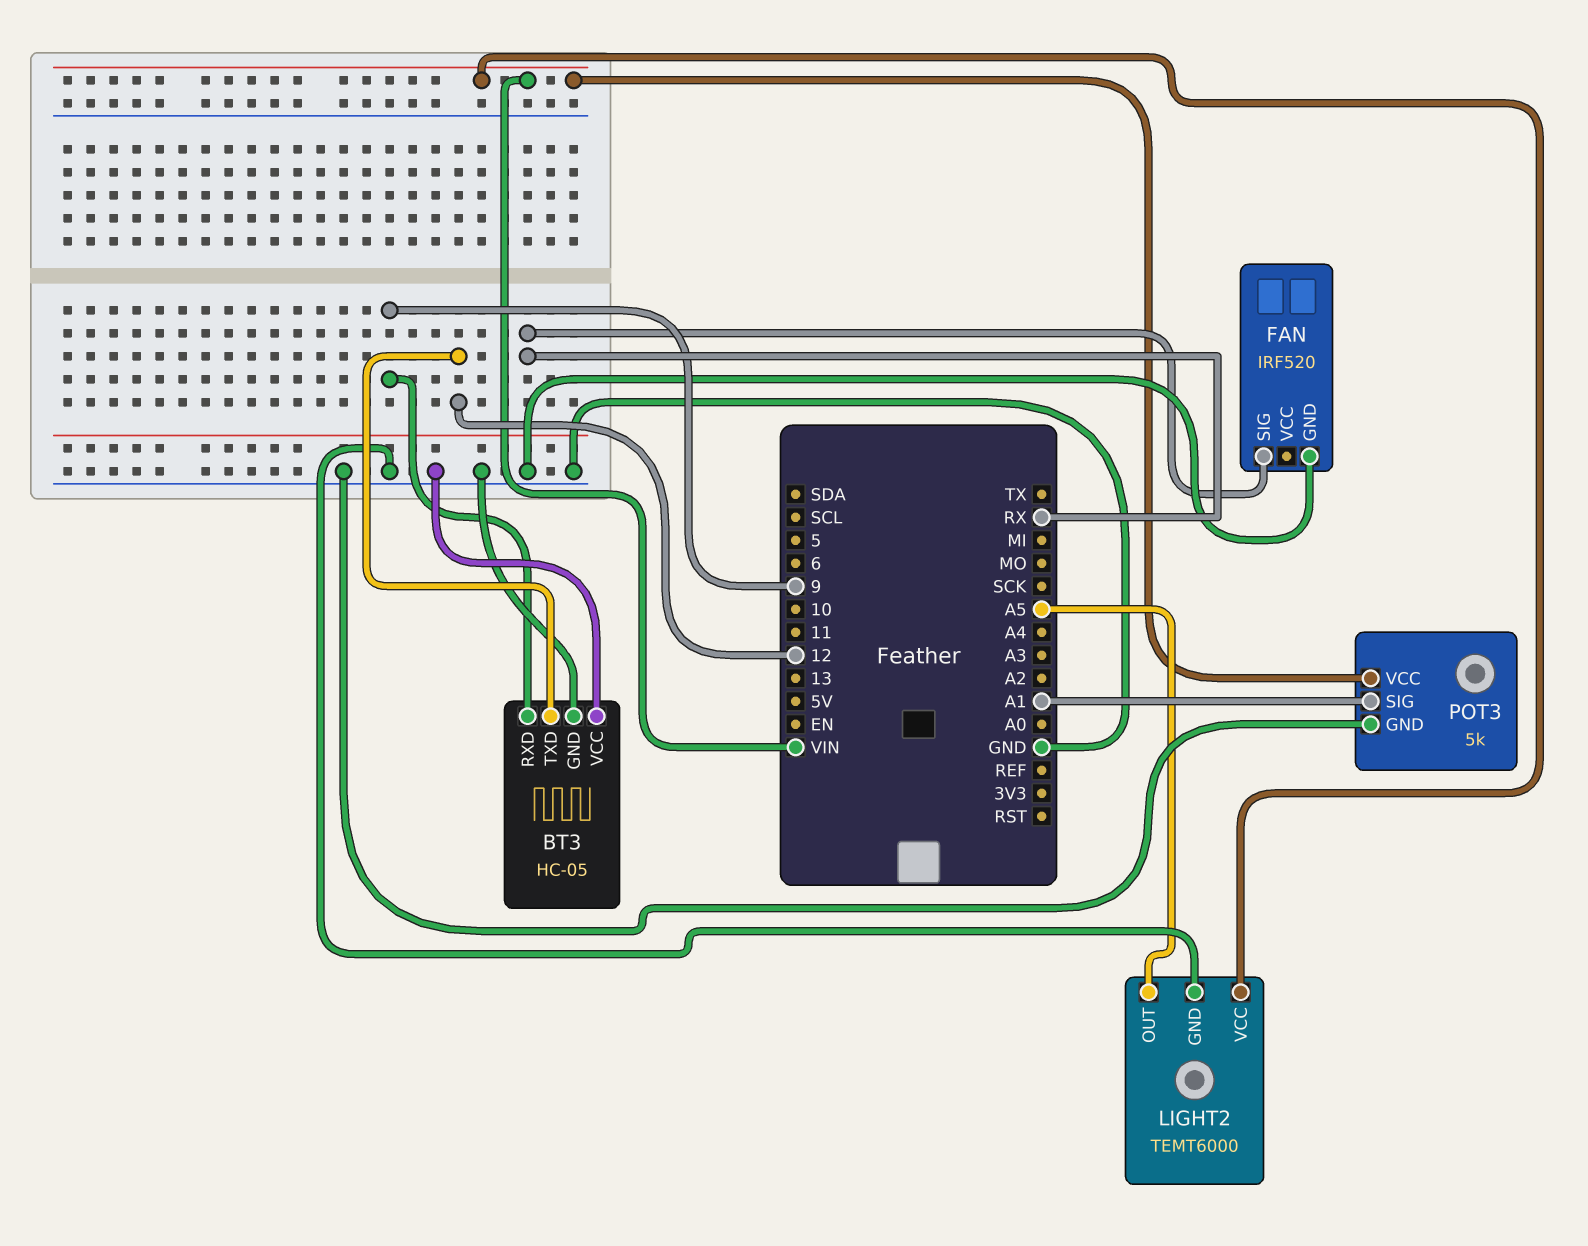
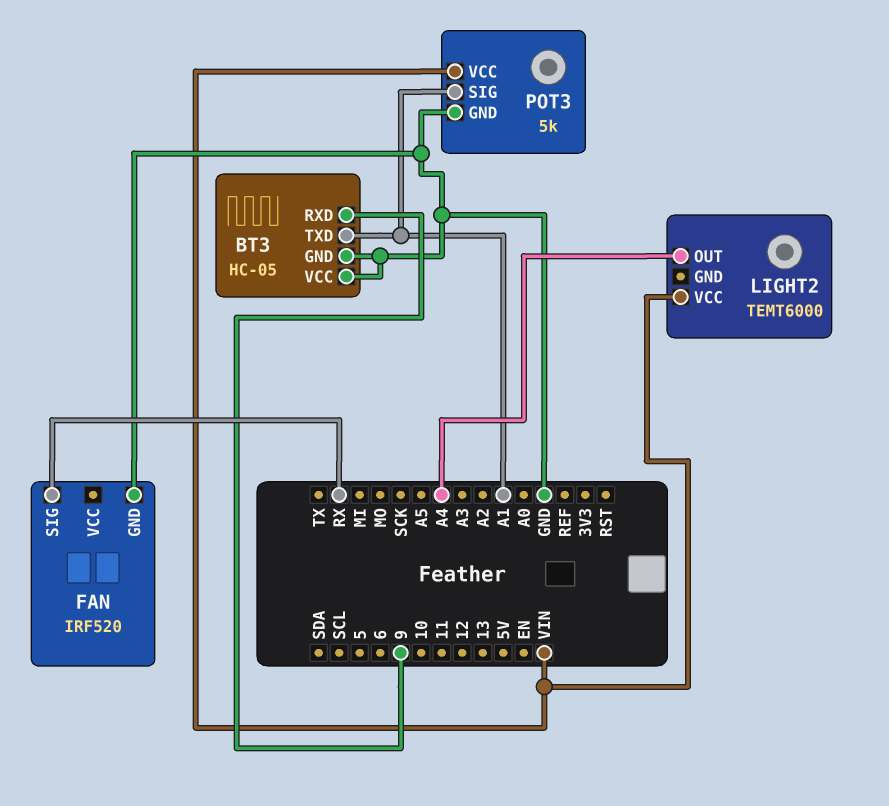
BT3 pin TXD: 12 -> A1
LIGHT2 pin GND: GND -> none
LIGHT2 pin OUT: A5 -> A4

